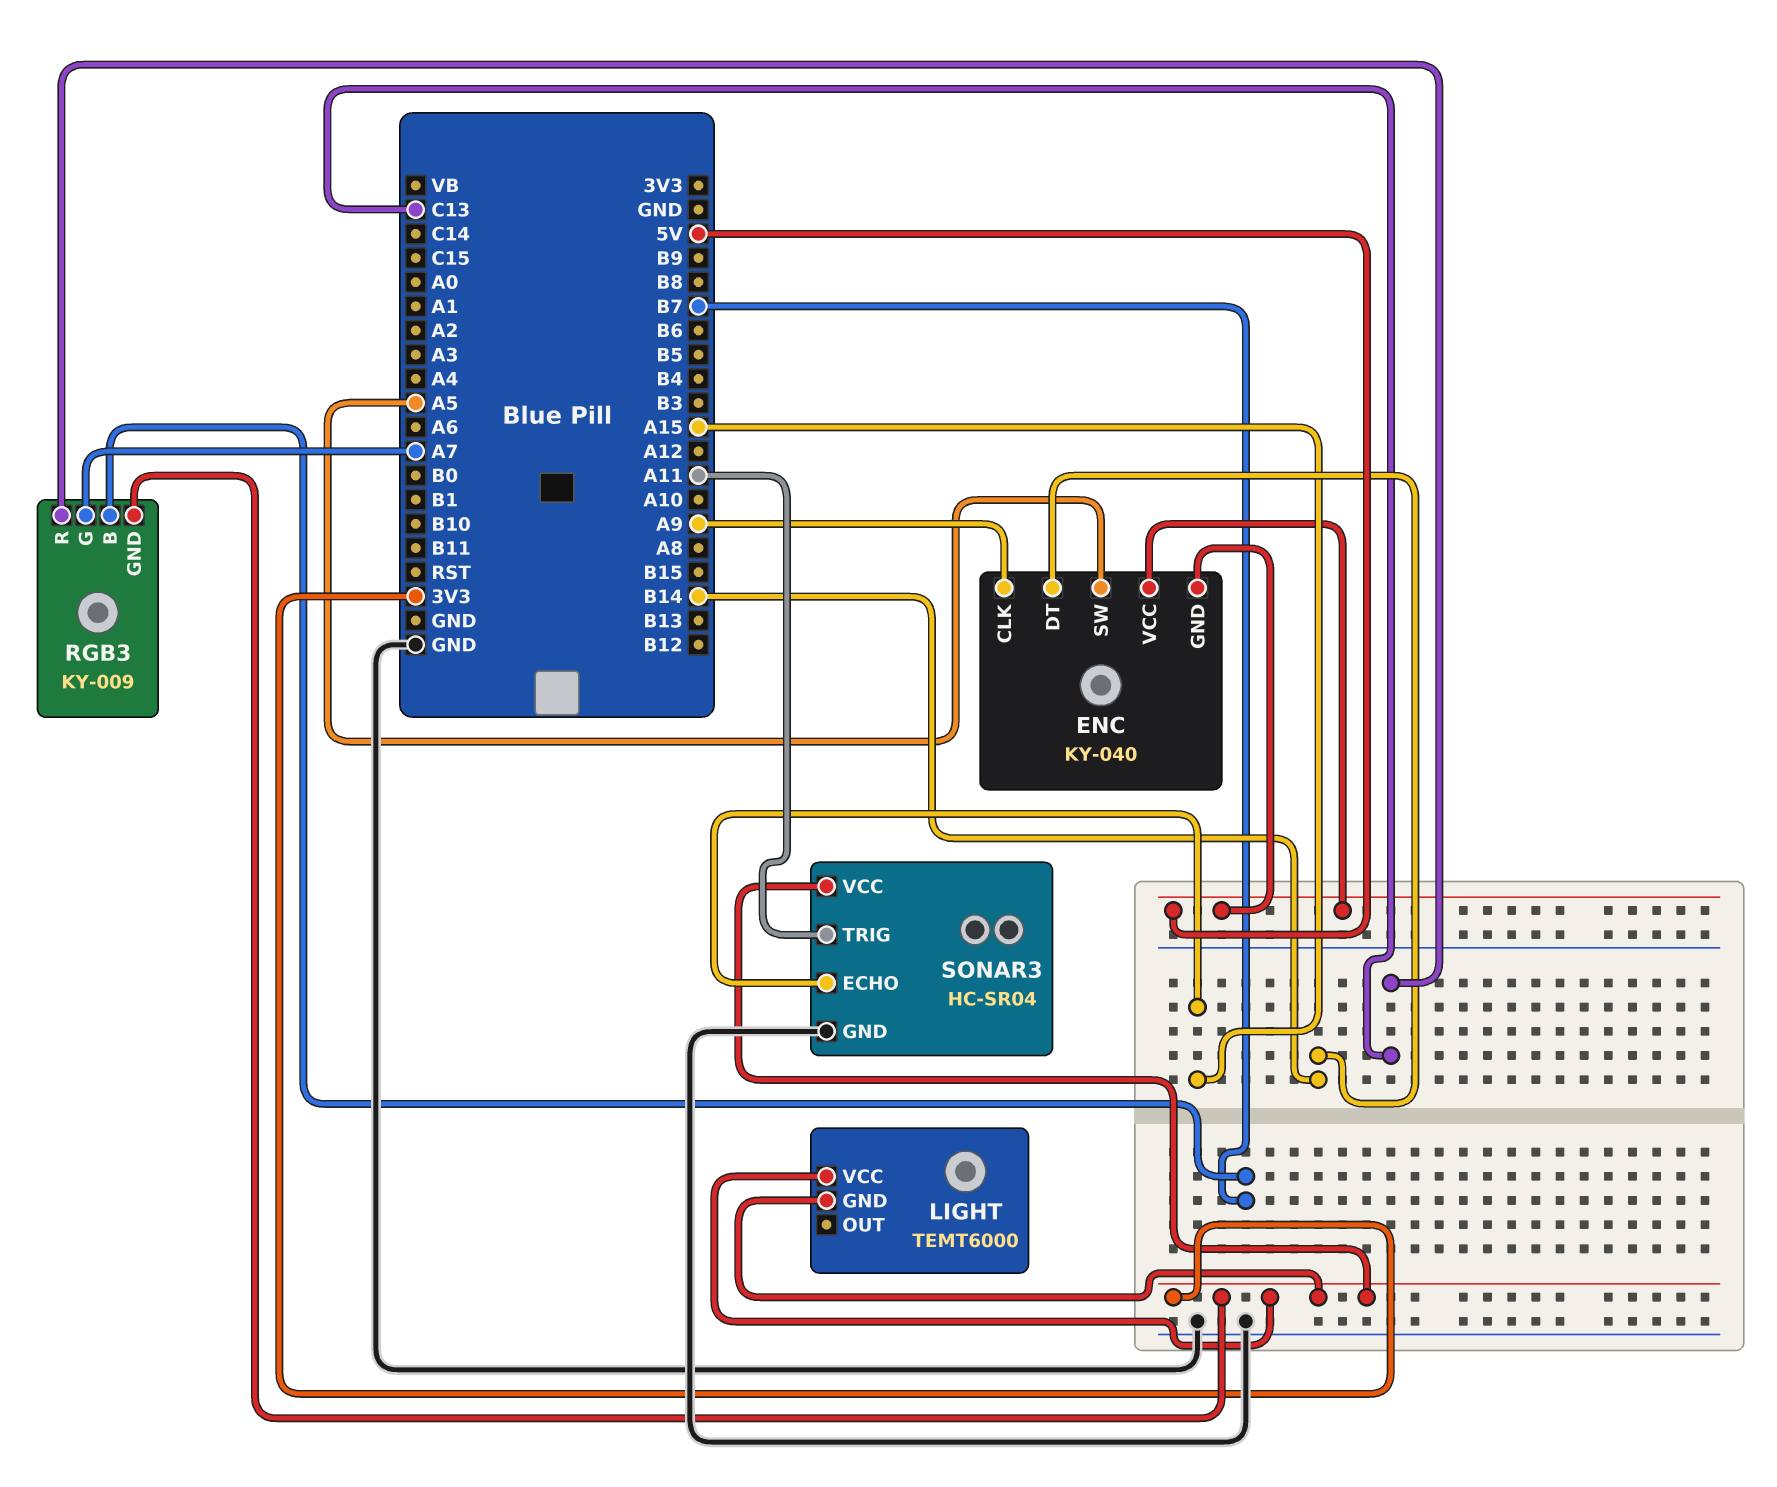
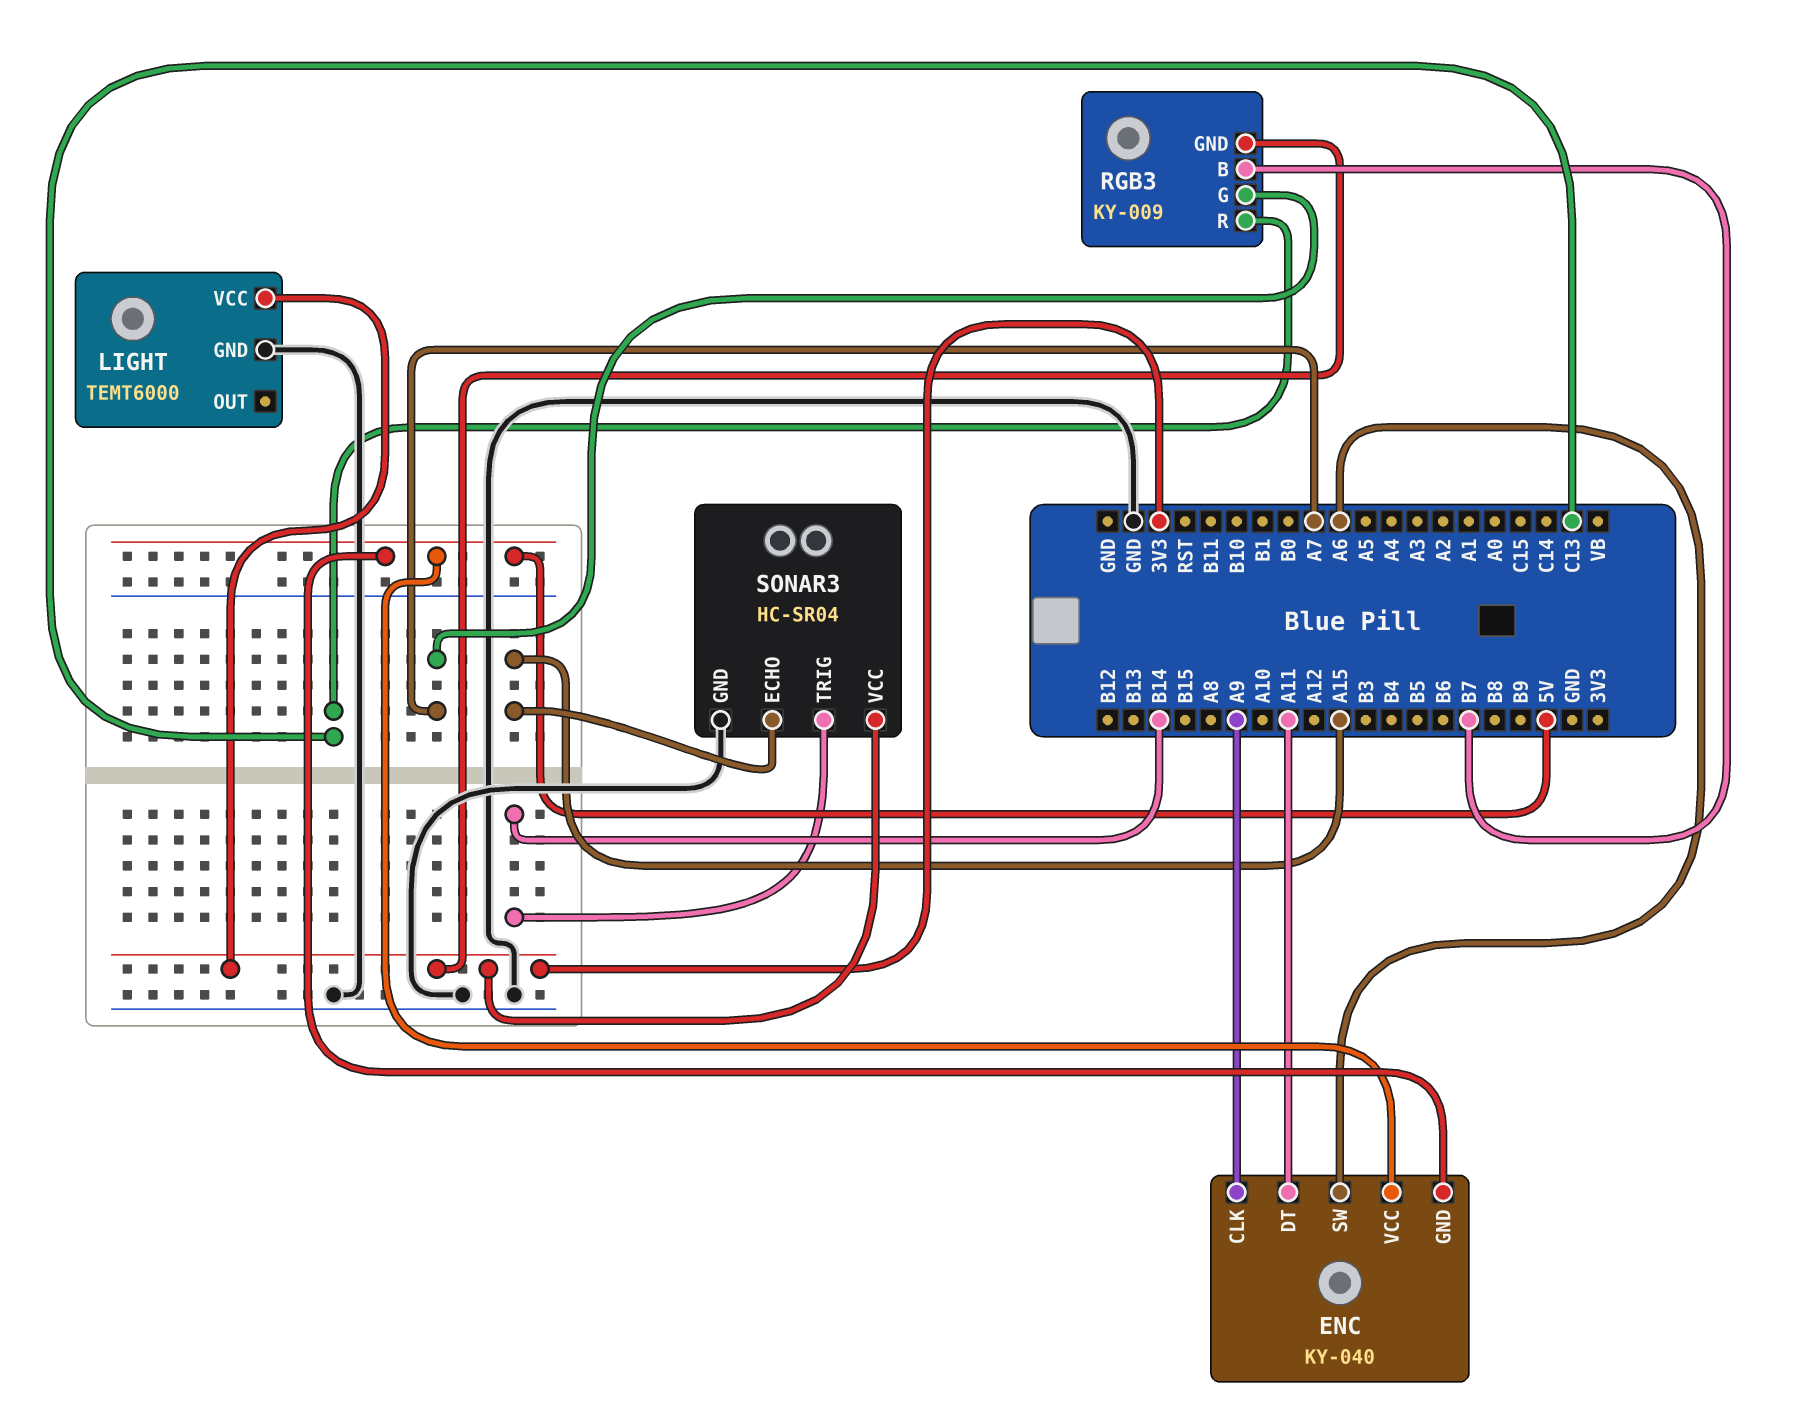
ENC pin DT: B14 -> A11
ENC pin SW: A5 -> A6
LIGHT pin GND: 3V3 -> GND
SONAR3 pin TRIG: A11 -> B14

